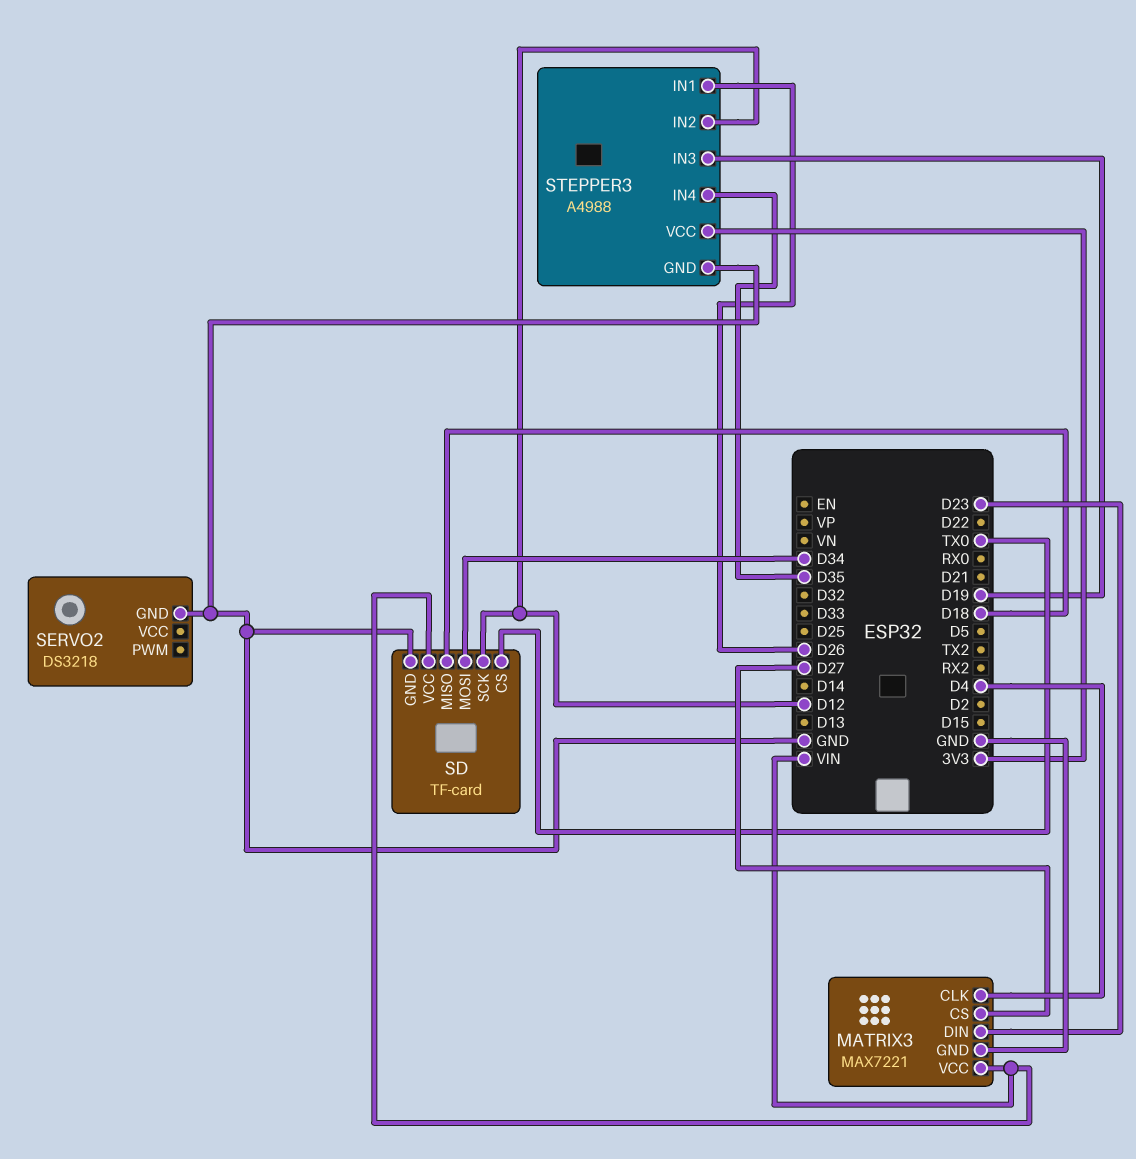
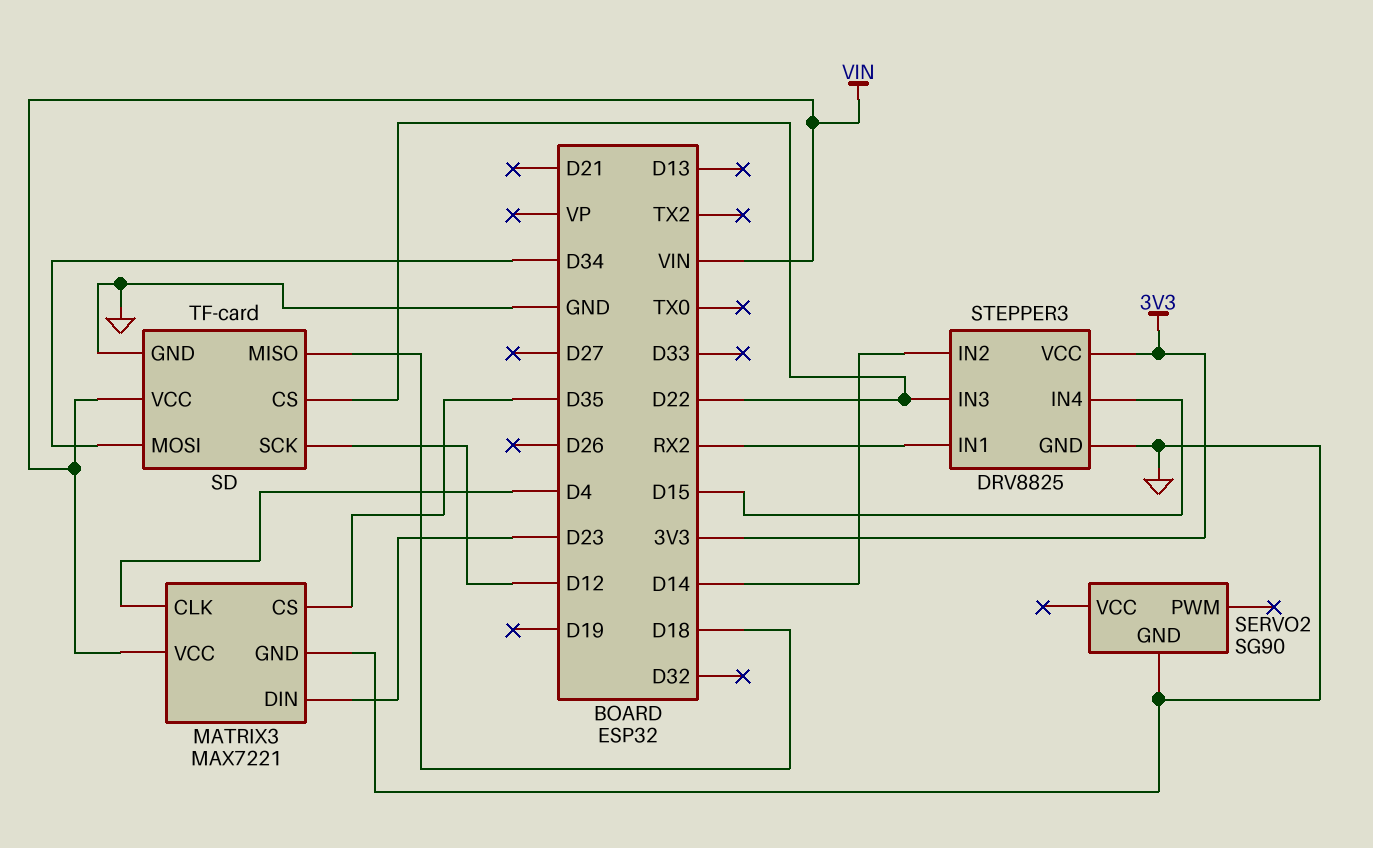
MATRIX3 pin CS: D27 -> D35
SD pin CS: TX0 -> D22
SERVO2: DS3218 -> SG90
STEPPER3: A4988 -> DRV8825
STEPPER3 pin IN1: D26 -> RX2
STEPPER3 pin IN2: D12 -> D14
STEPPER3 pin IN3: D19 -> D22
STEPPER3 pin IN4: D35 -> D15

